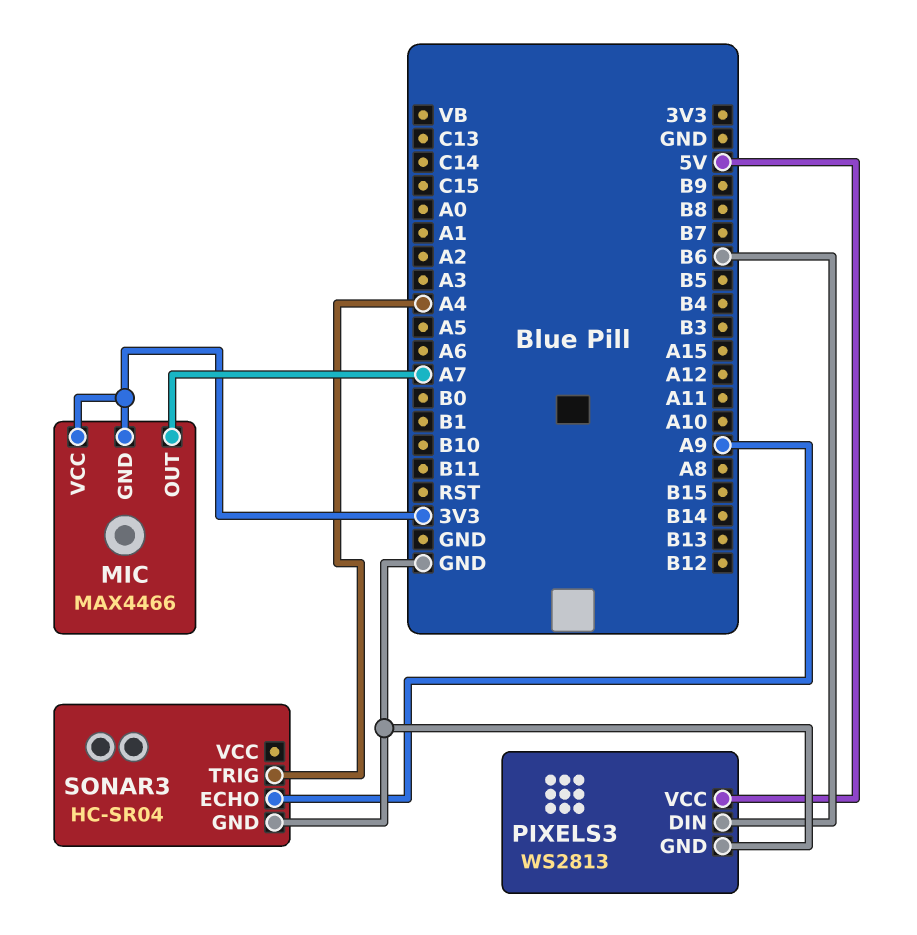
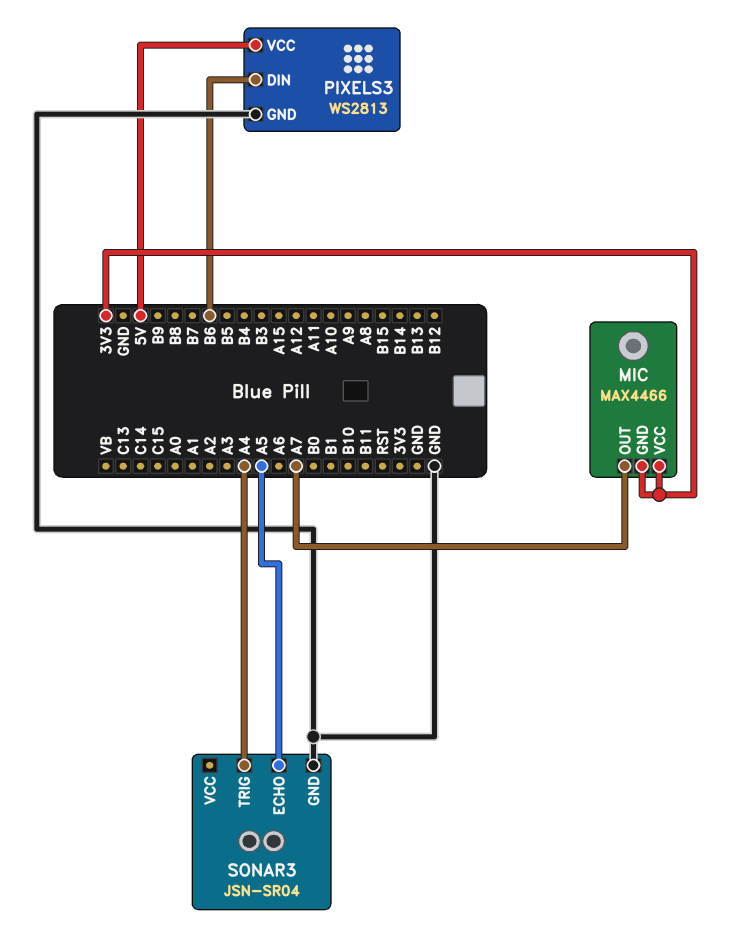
SONAR3: HC-SR04 -> JSN-SR04
SONAR3 pin ECHO: A9 -> A5

